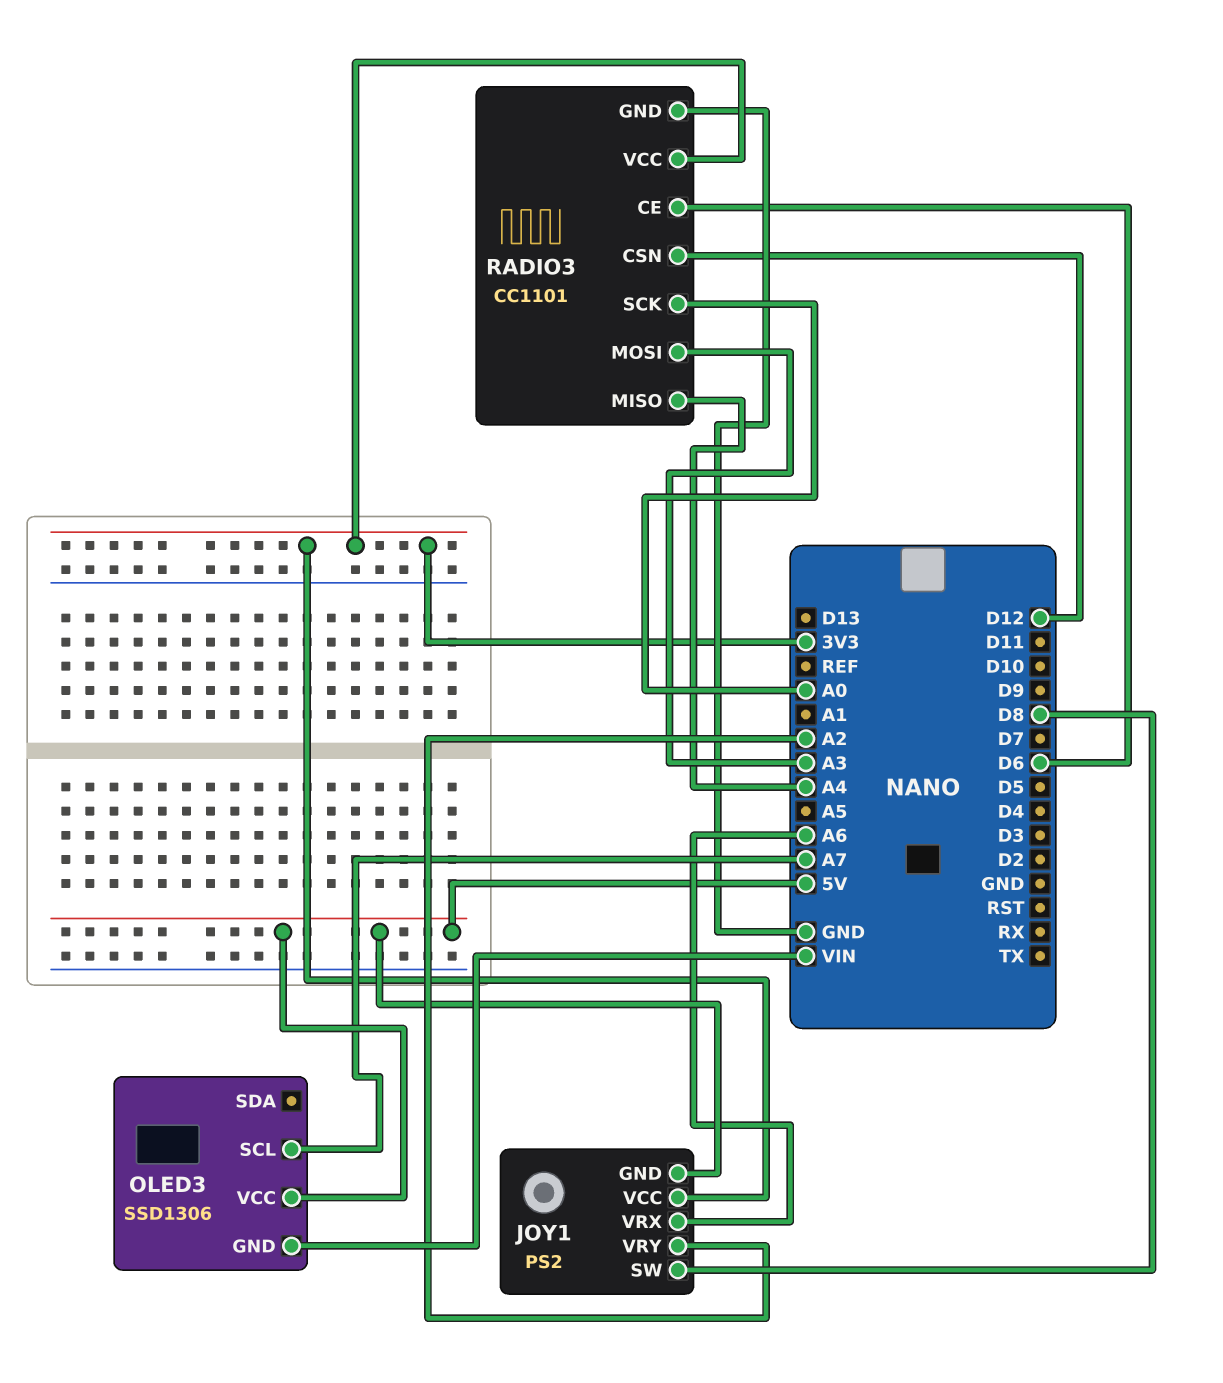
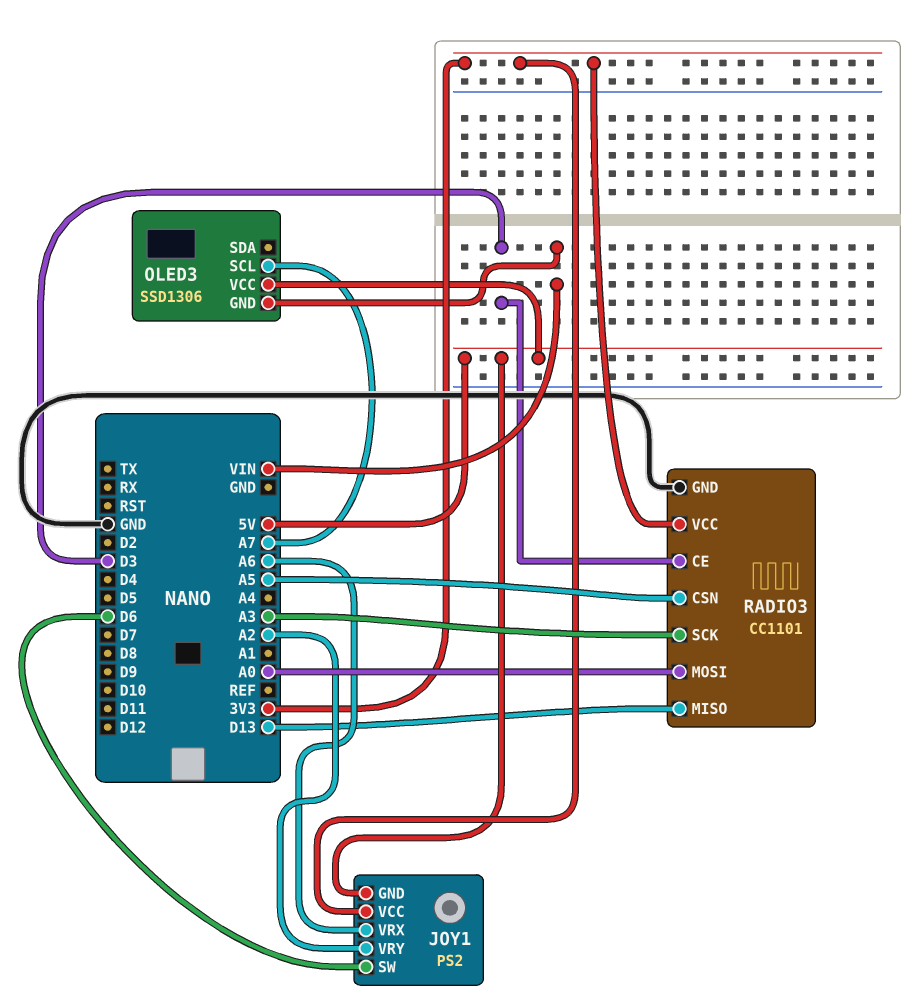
JOY1 pin SW: D8 -> D6
RADIO3 pin CE: D6 -> D3
RADIO3 pin CSN: D12 -> A5
RADIO3 pin MISO: A4 -> D13
RADIO3 pin MOSI: A3 -> A0
RADIO3 pin SCK: A0 -> A3

